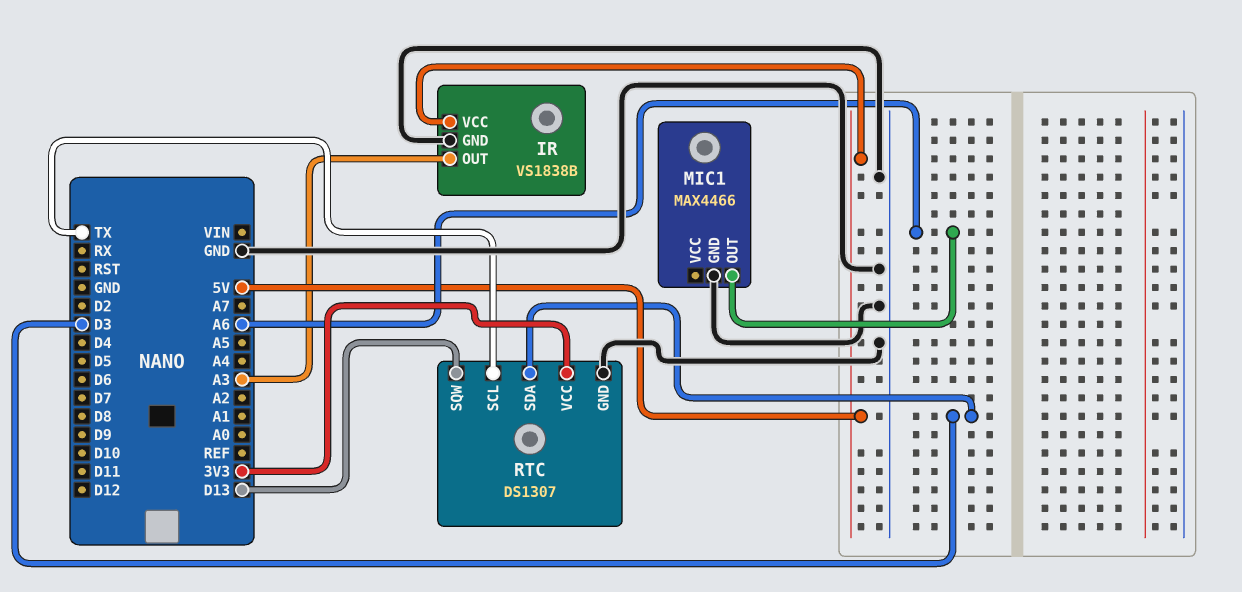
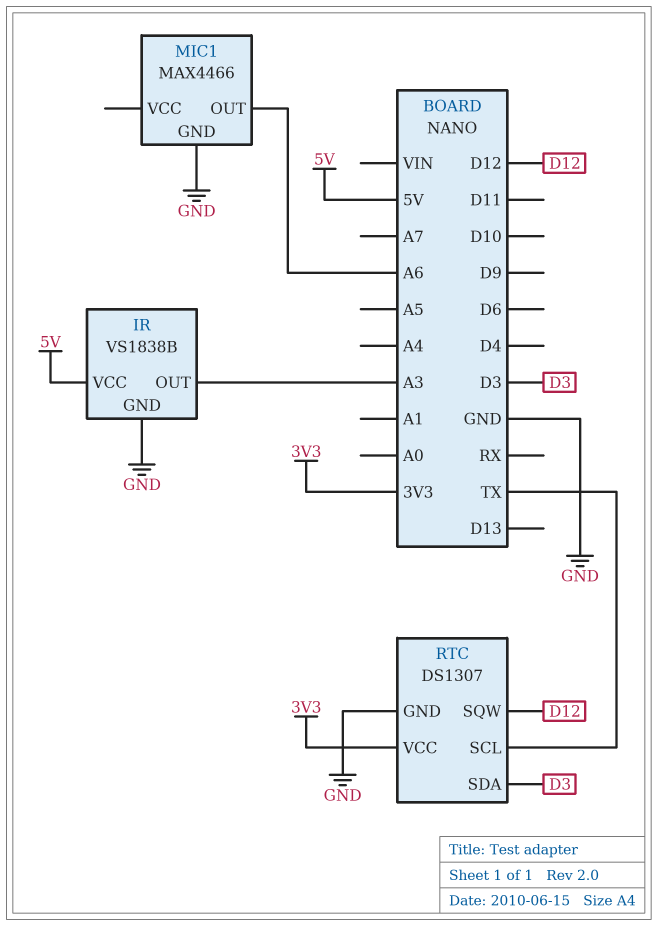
RTC pin SQW: D13 -> D12

